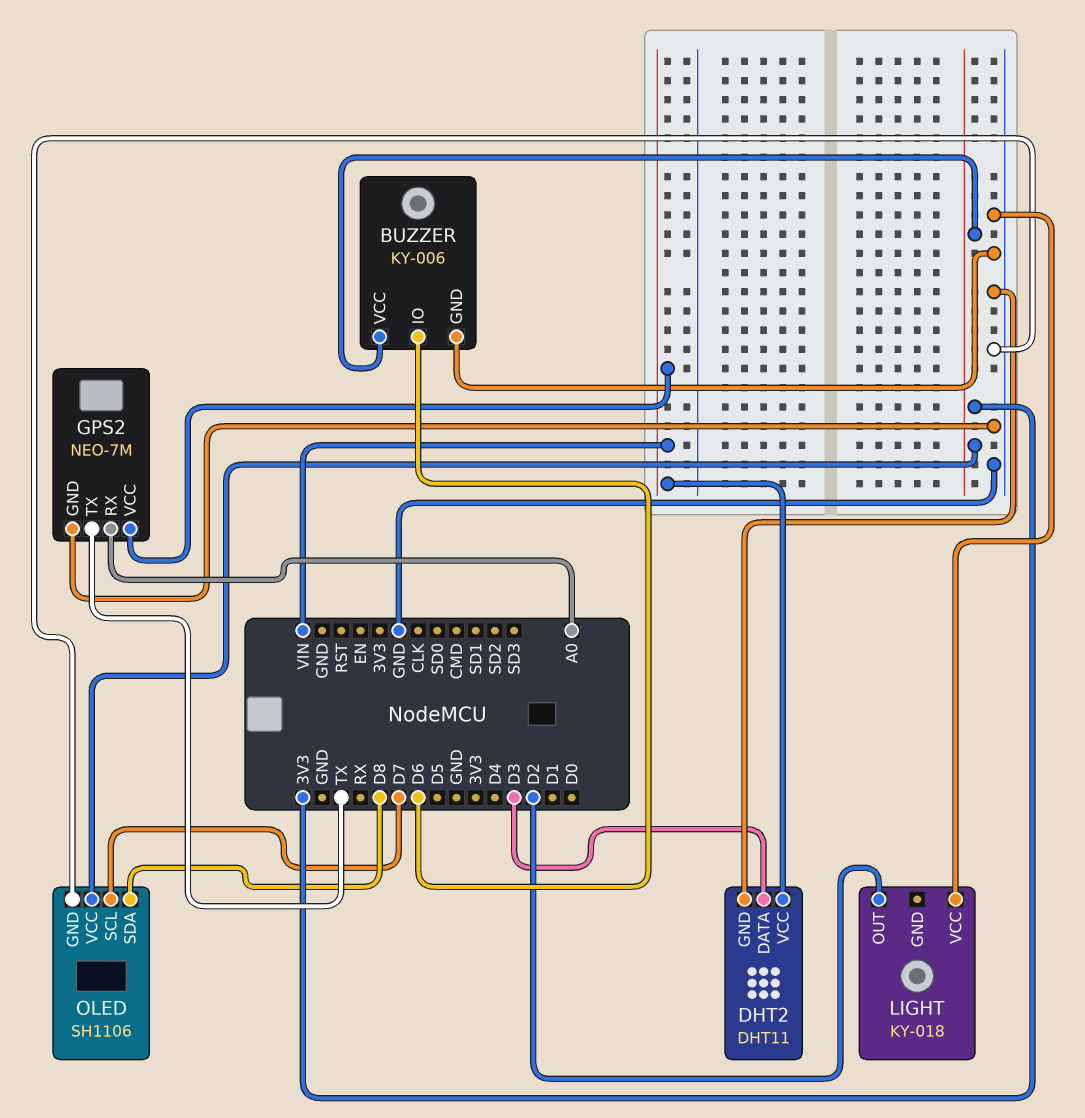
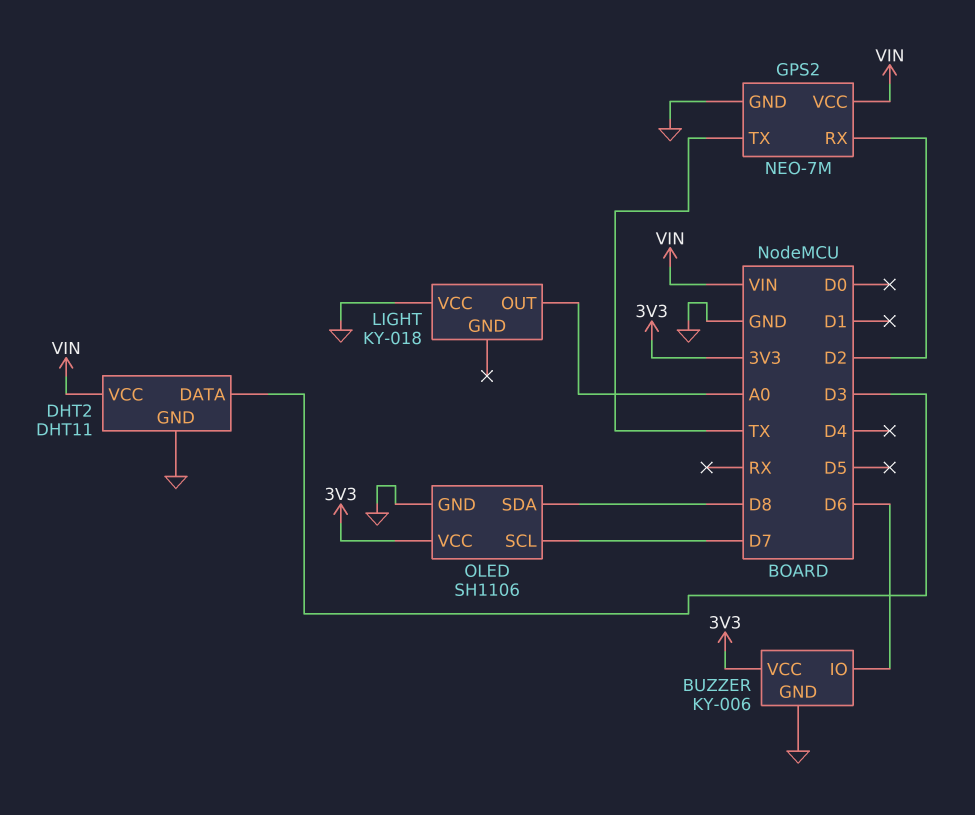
GPS2 pin RX: A0 -> D2
LIGHT pin OUT: D2 -> A0

